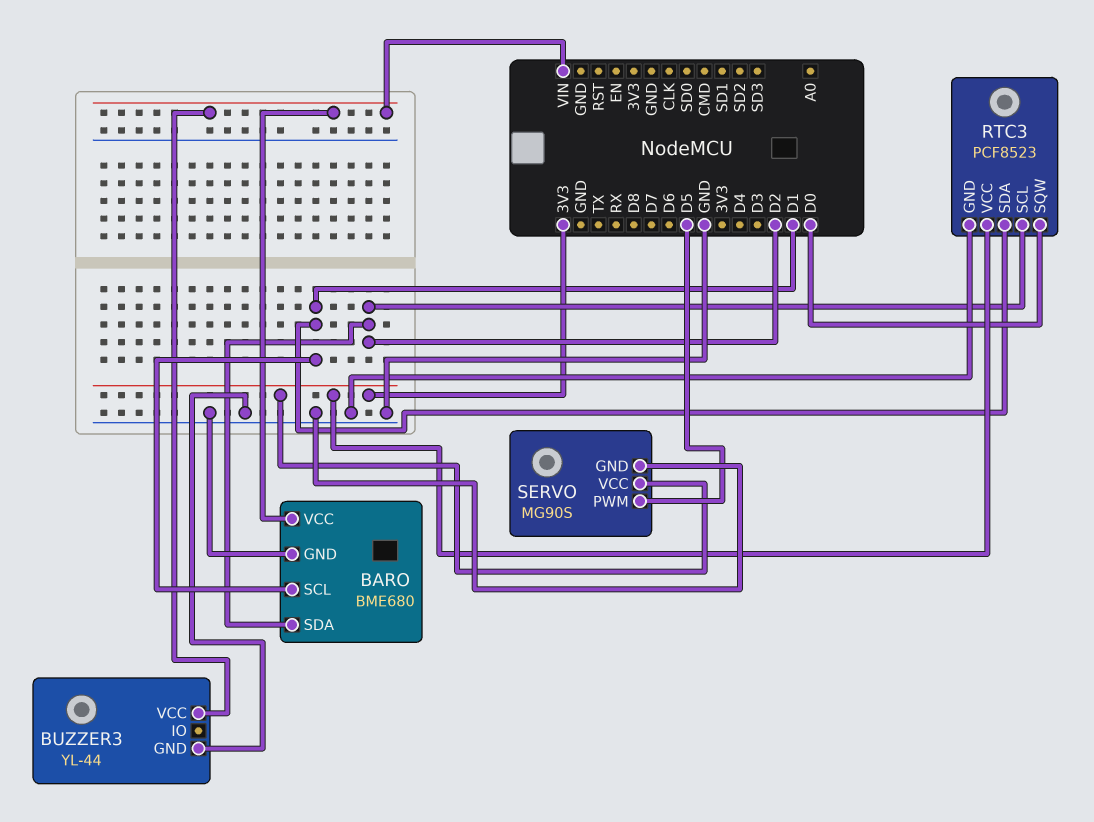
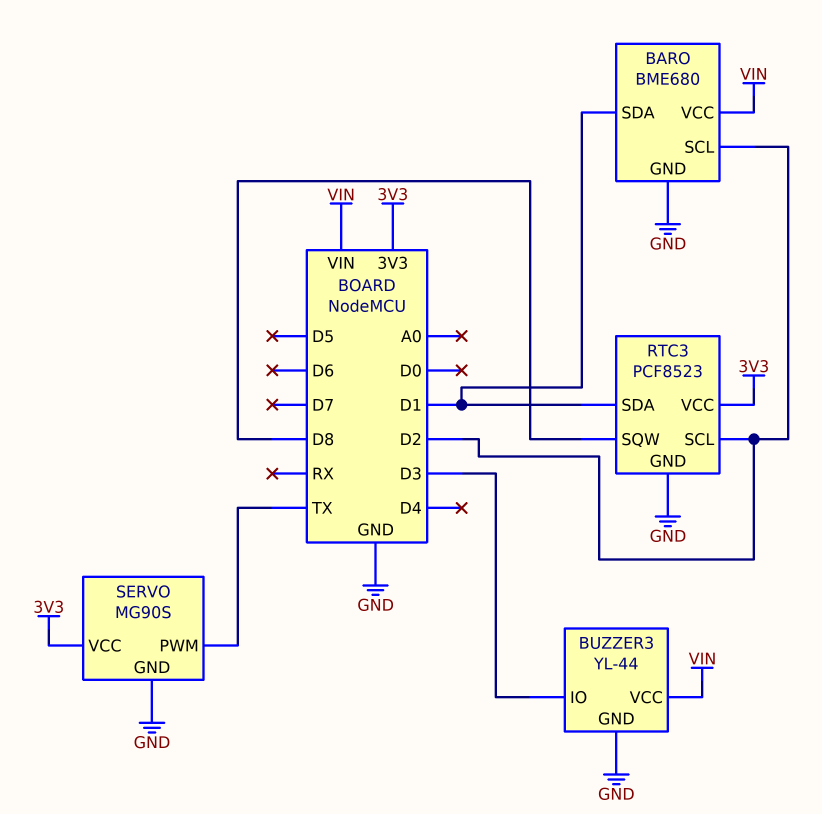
BARO pin SCL: D1 -> D2
BARO pin SDA: D2 -> D1
BUZZER3 pin IO: none -> D3
RTC3 pin SQW: D0 -> D8
SERVO pin PWM: D5 -> TX

